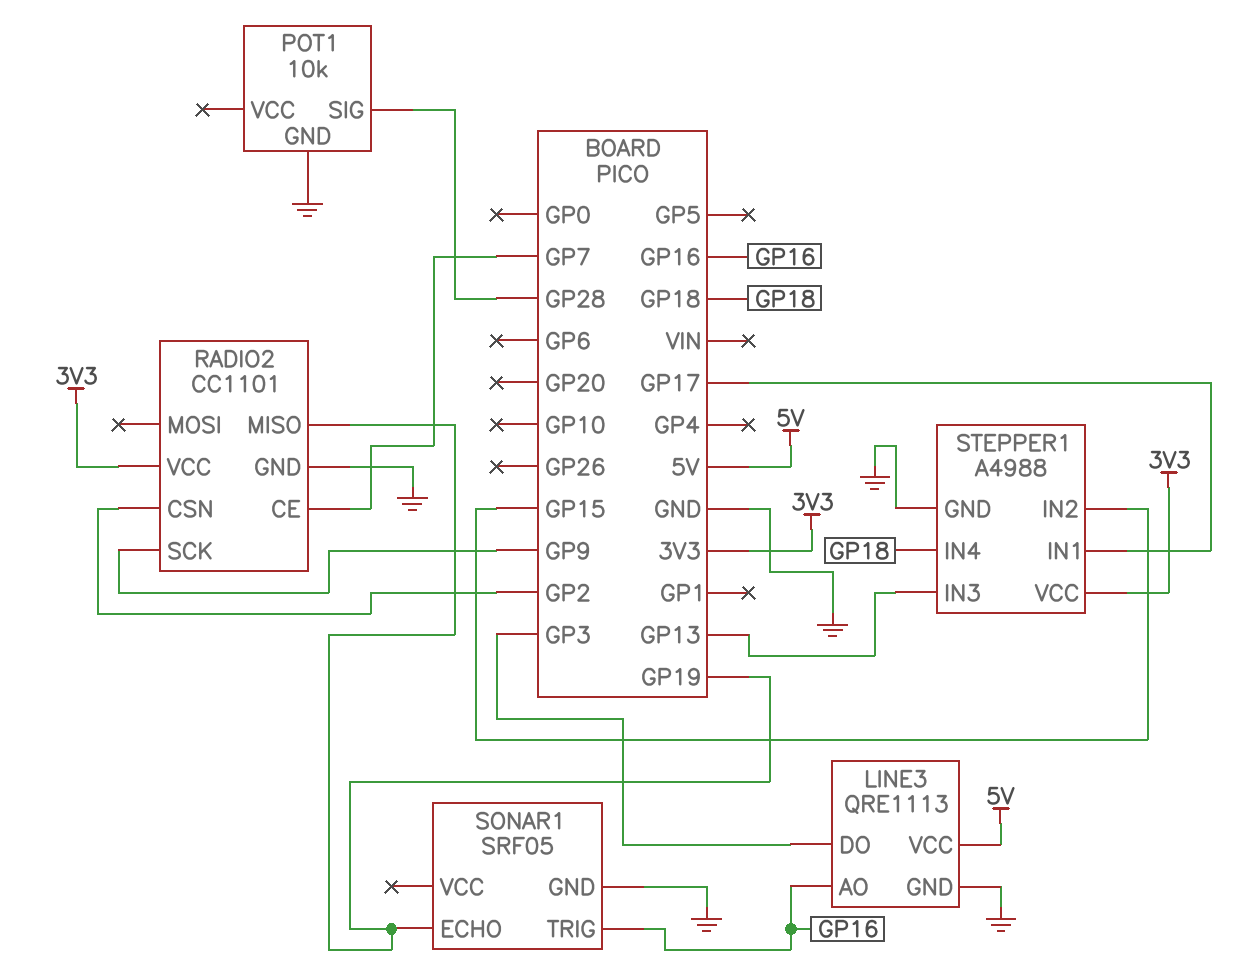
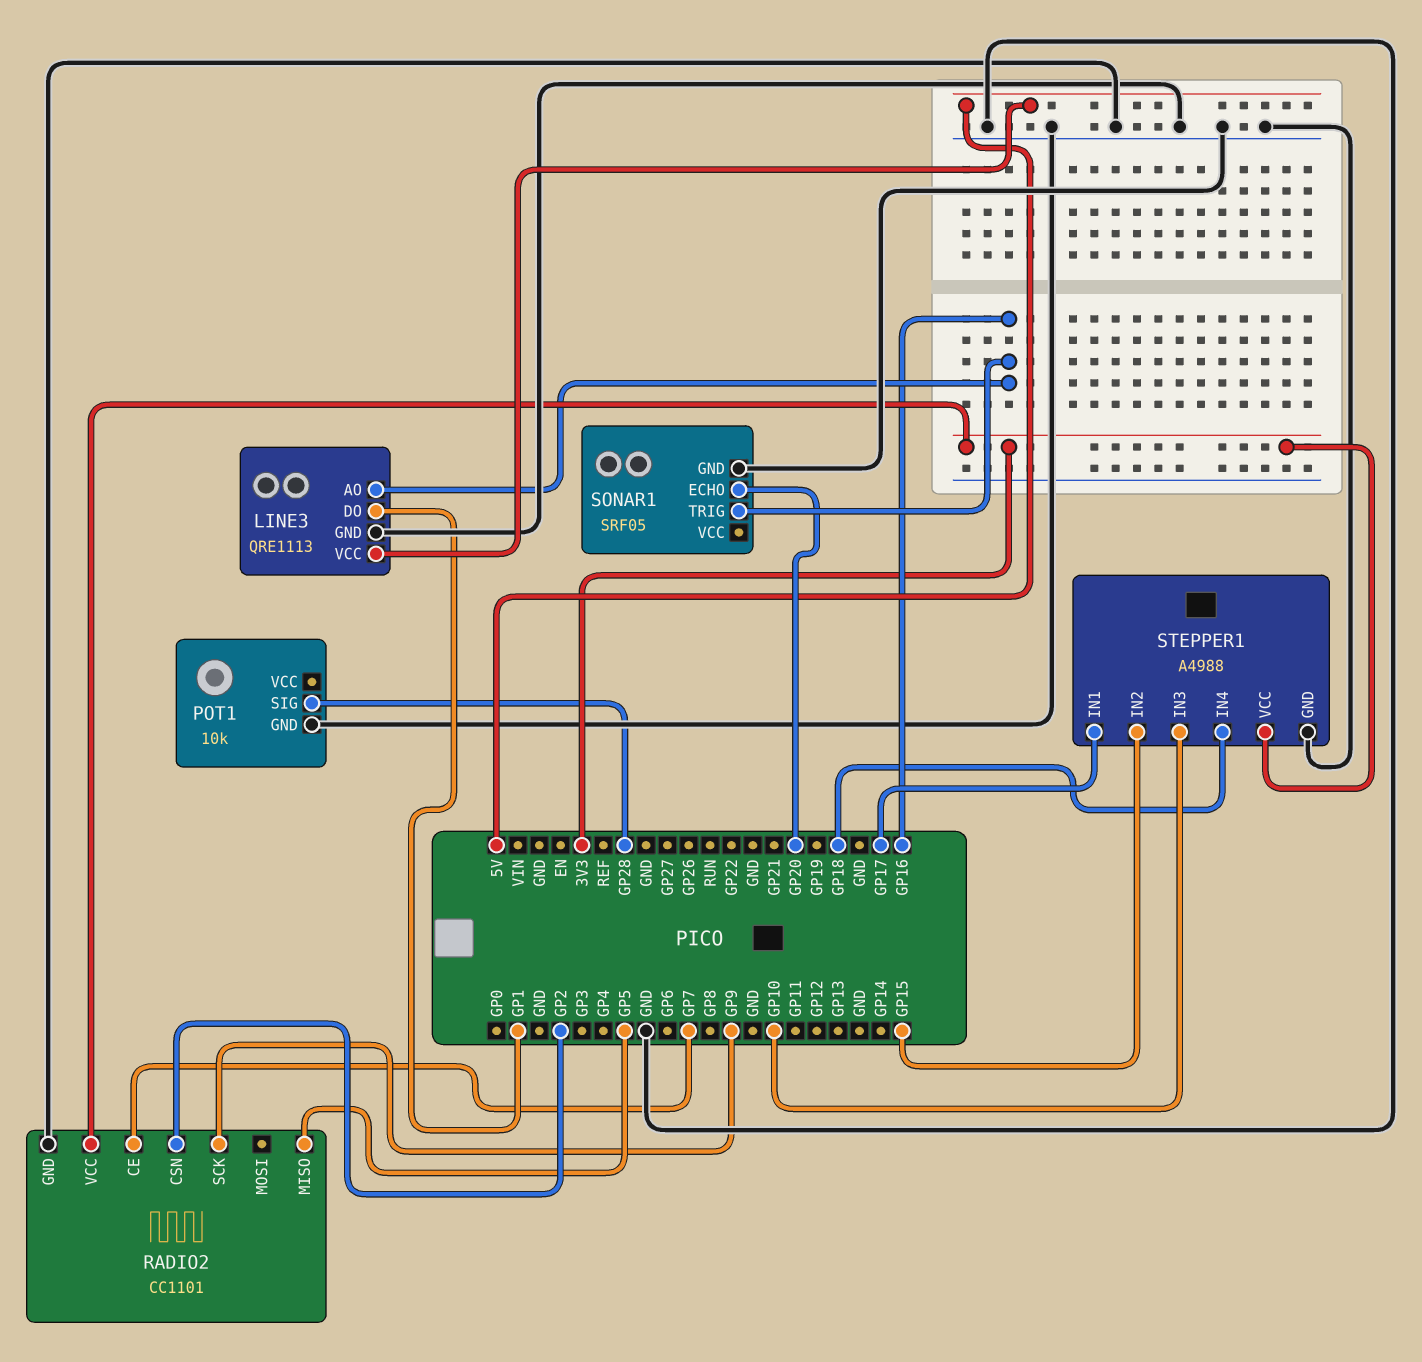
LINE3 pin DO: GP3 -> GP1
RADIO2 pin MISO: GP19 -> GP5
SONAR1 pin ECHO: GP19 -> GP20
STEPPER1 pin IN3: GP13 -> GP10

